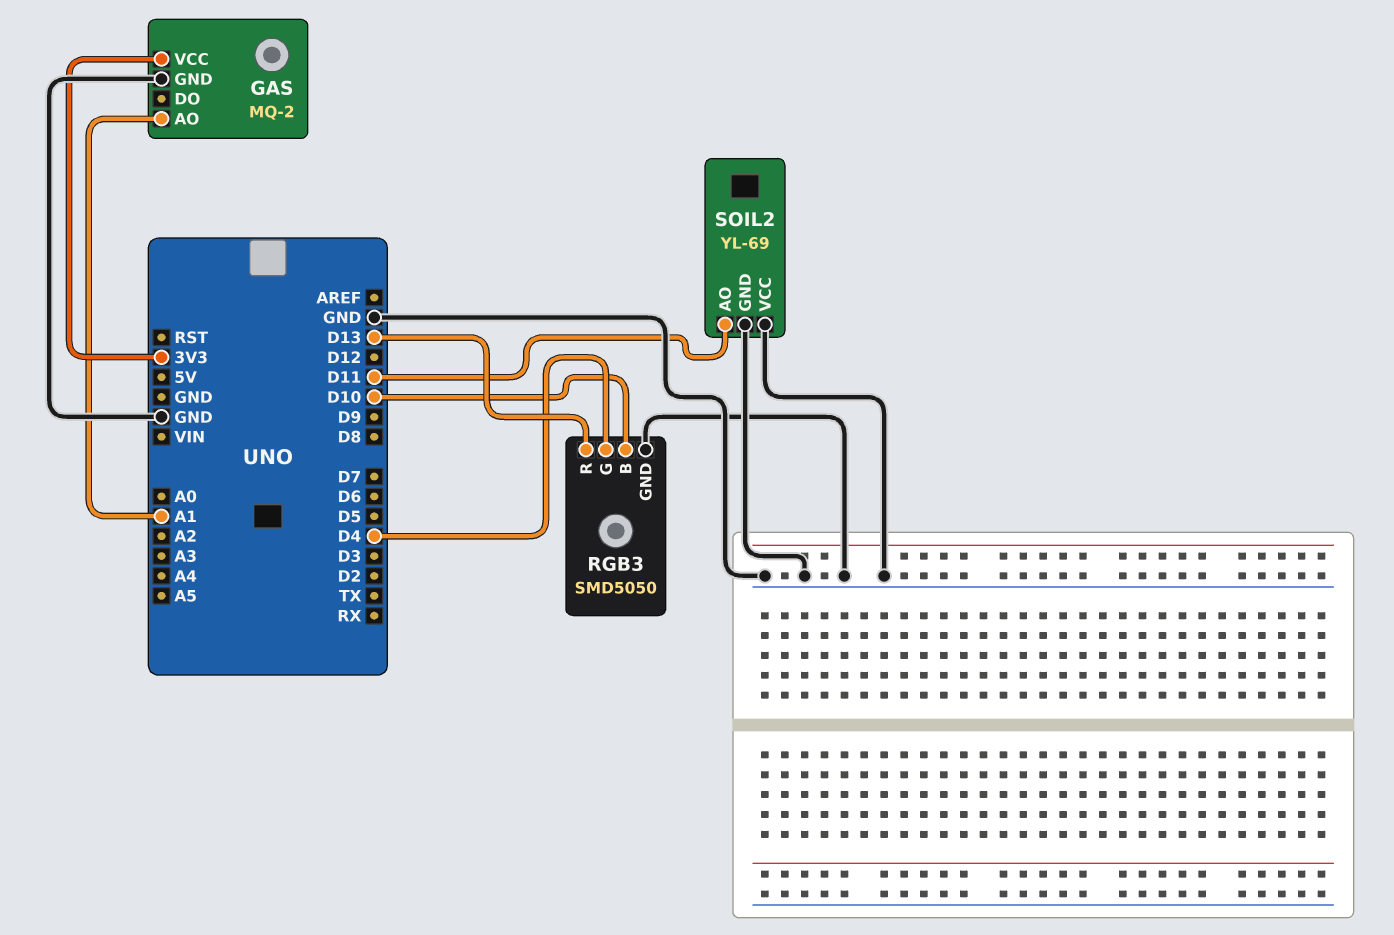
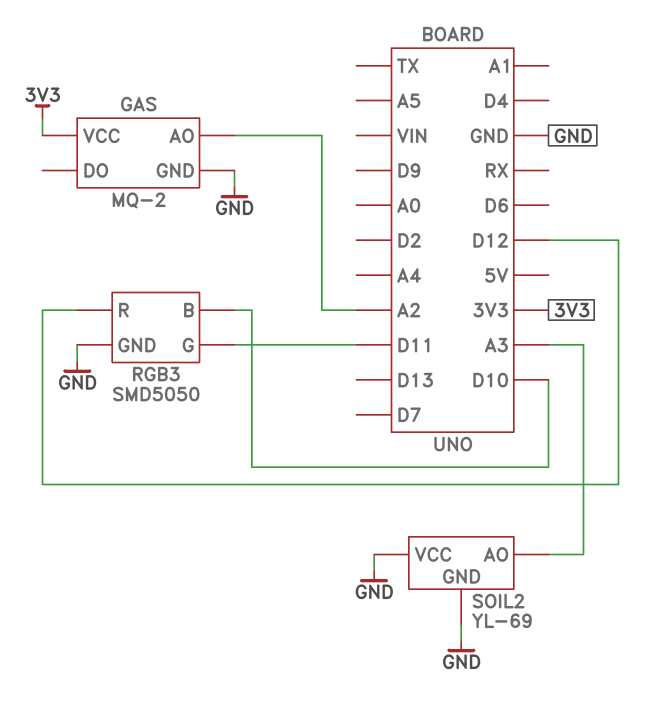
GAS pin AO: A1 -> A2
RGB3 pin G: D4 -> D11
RGB3 pin R: D13 -> D12
SOIL2 pin AO: D11 -> A3

